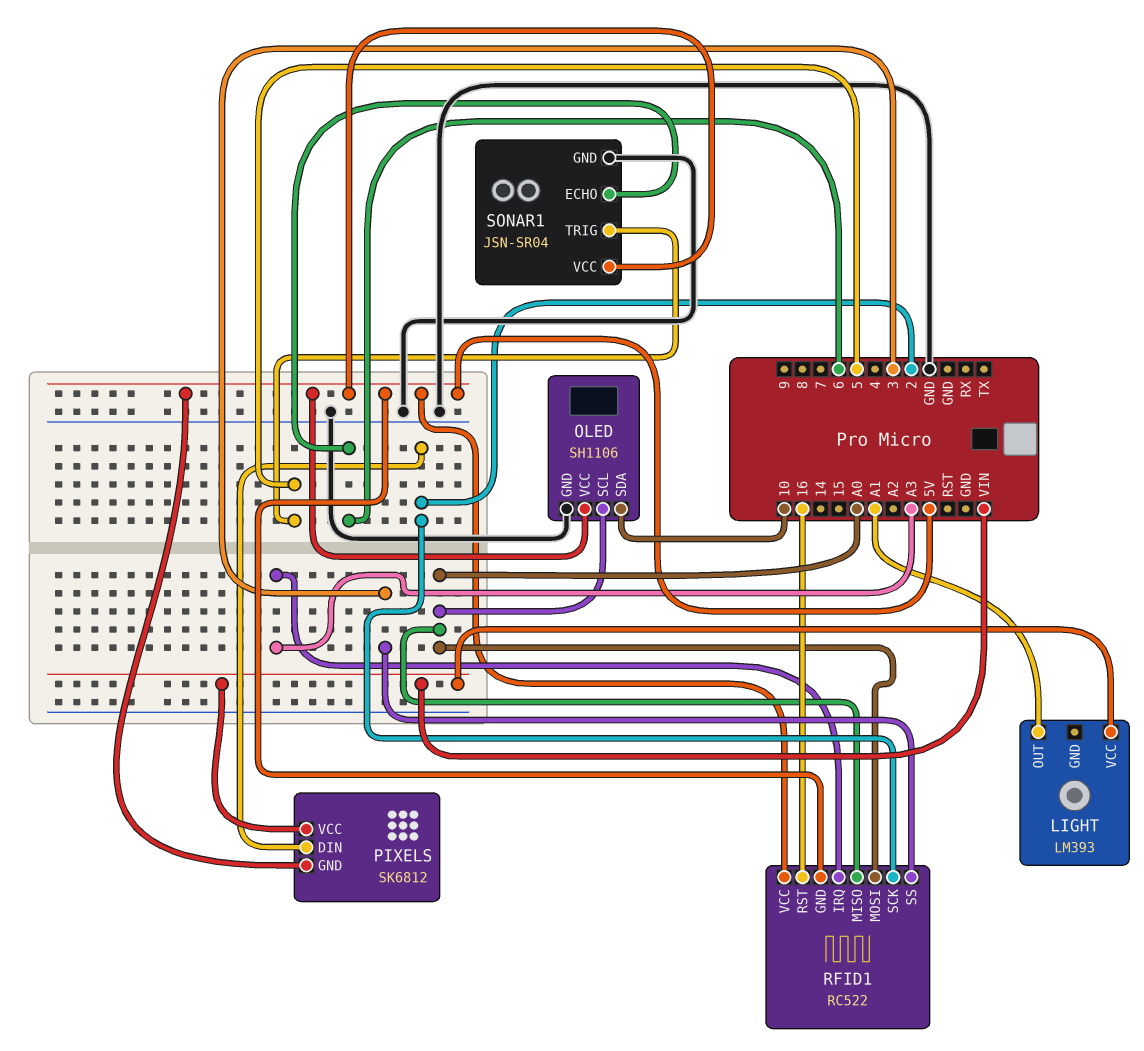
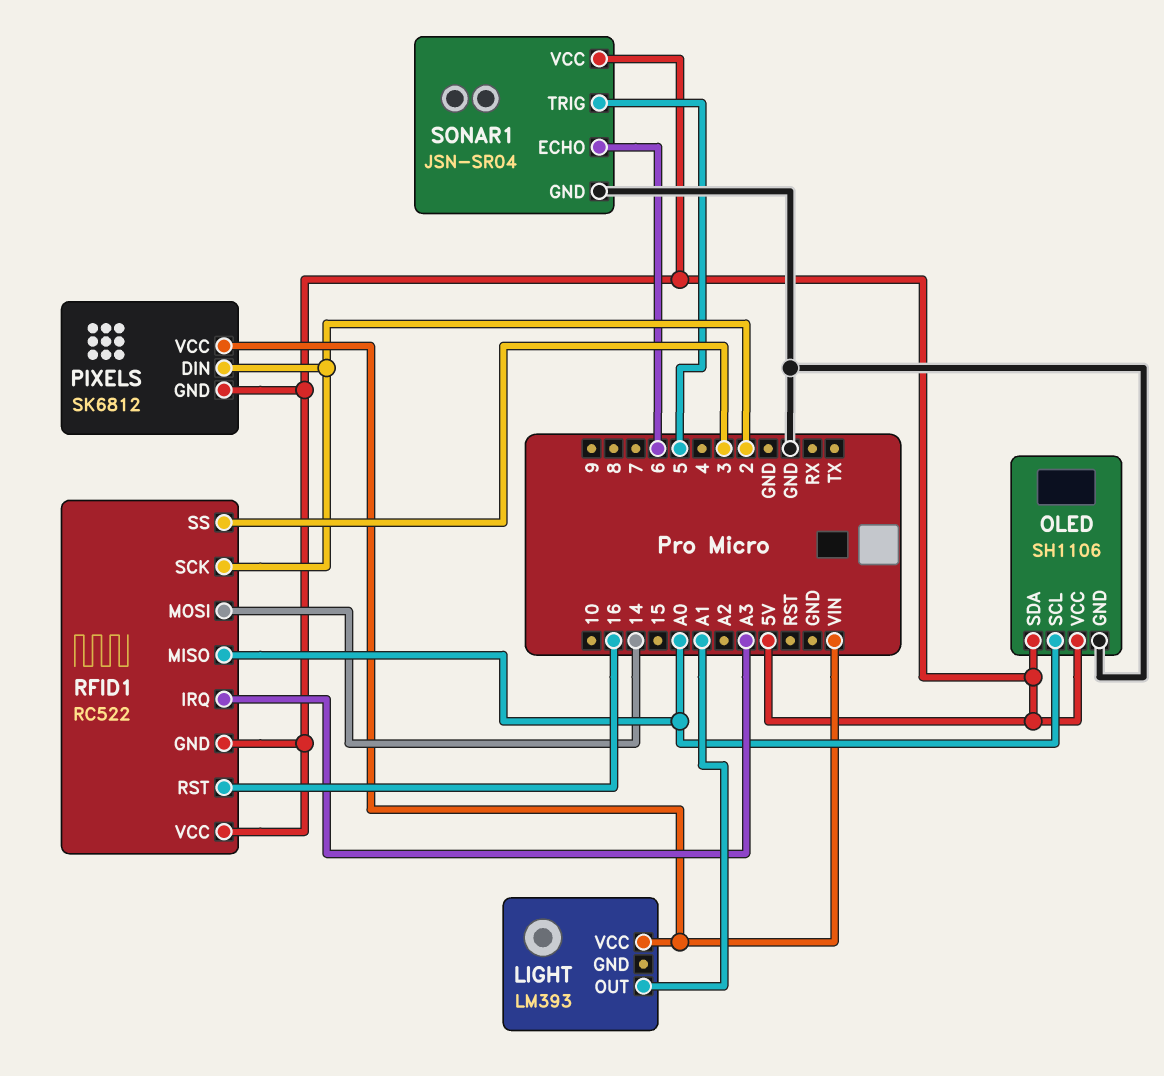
OLED pin SDA: 10 -> 5V
RFID1 pin MOSI: A0 -> 14

